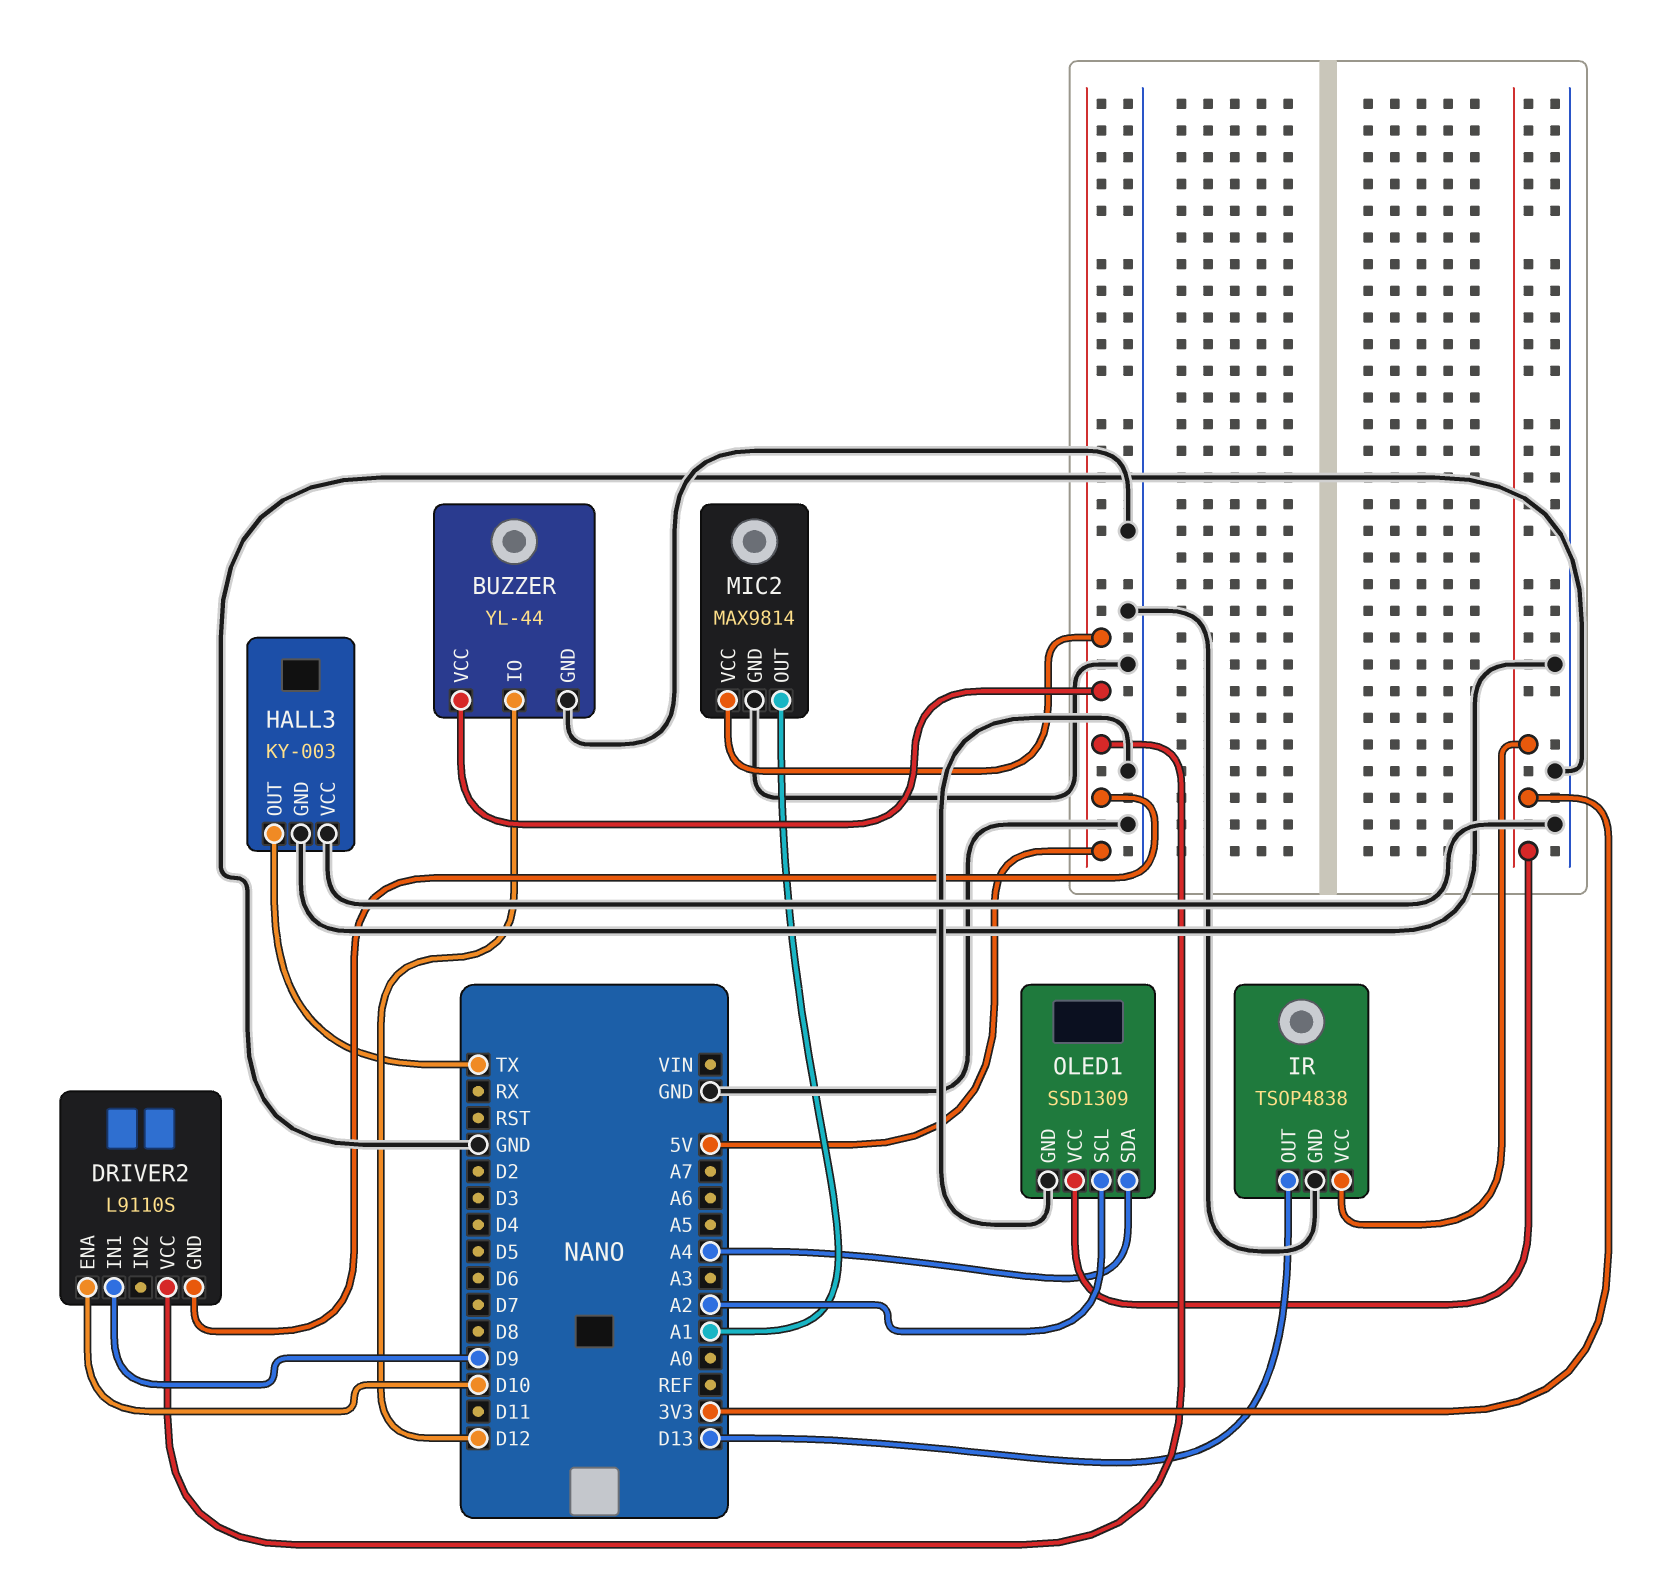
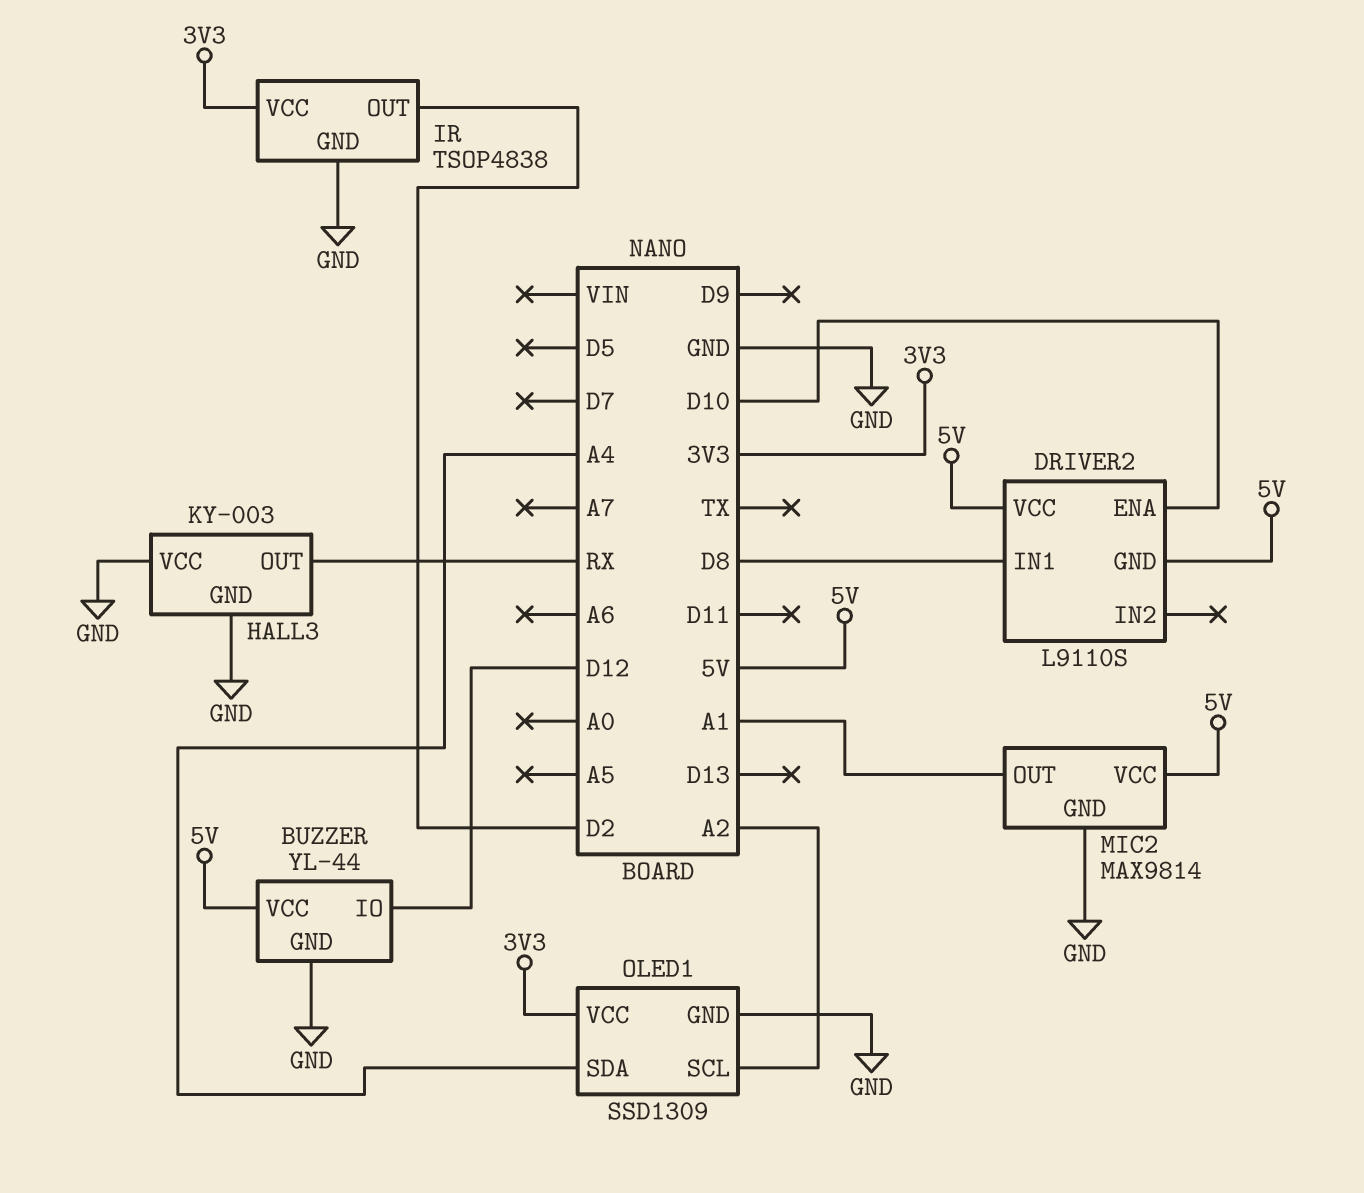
DRIVER2 pin IN1: D9 -> D8
HALL3 pin OUT: TX -> RX
IR pin OUT: D13 -> D2

